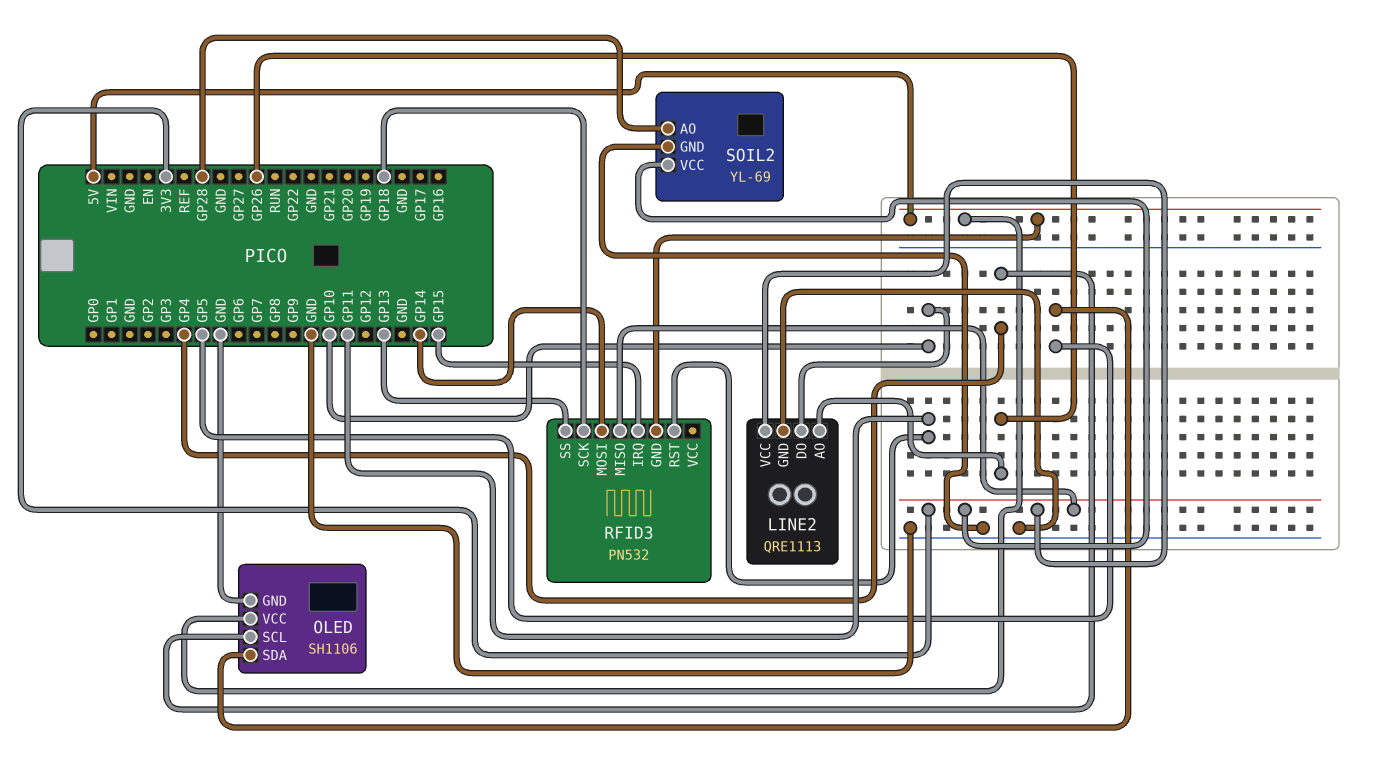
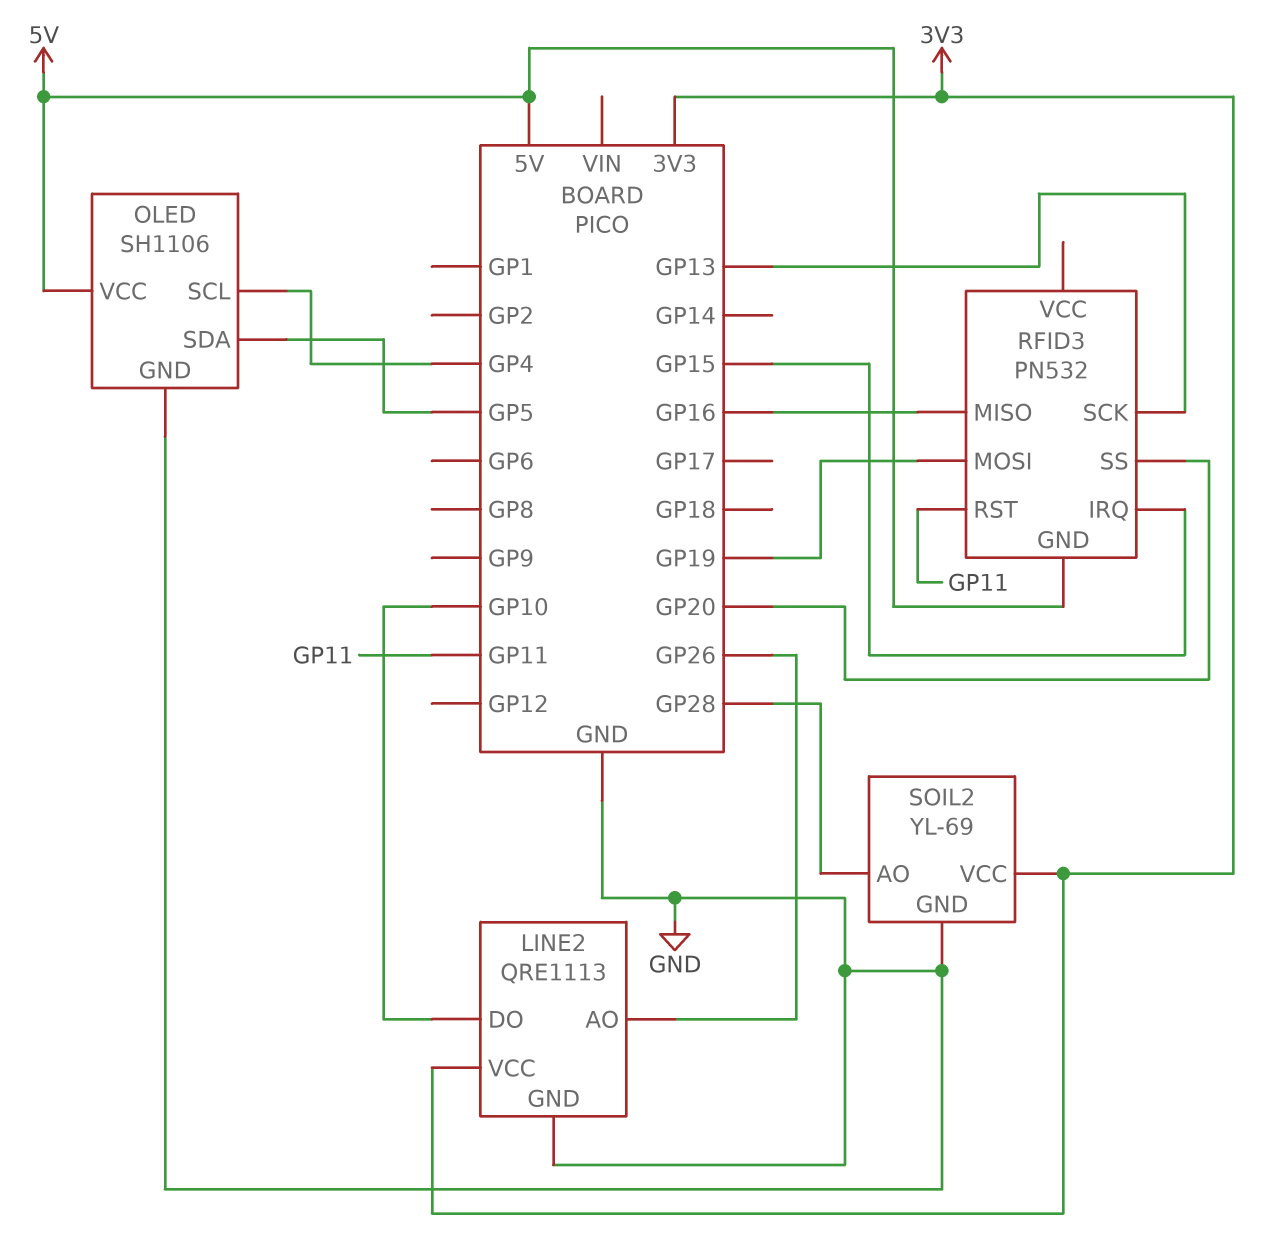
RFID3 pin MISO: 3V3 -> GP16
RFID3 pin MOSI: GP14 -> GP19
RFID3 pin SCK: GP18 -> GP13
RFID3 pin SS: GP13 -> GP20

